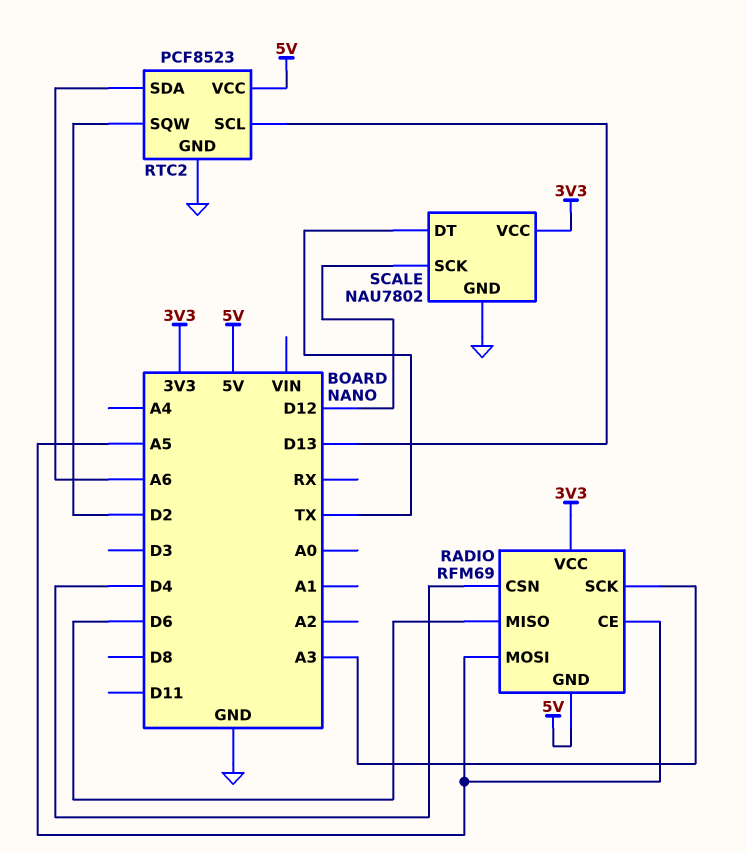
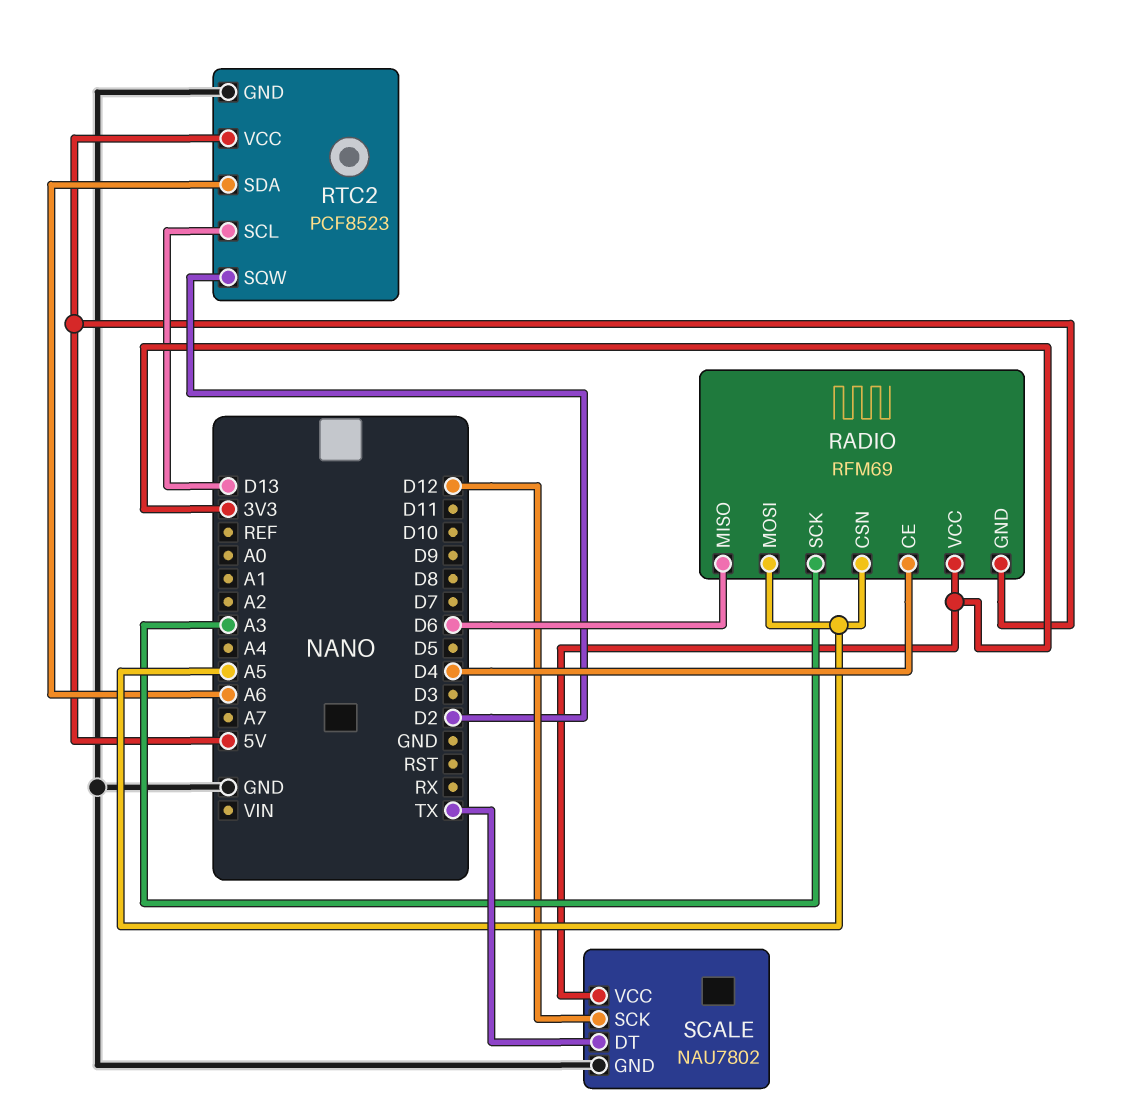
RADIO pin CE: A5 -> D4
RADIO pin CSN: D4 -> A5

